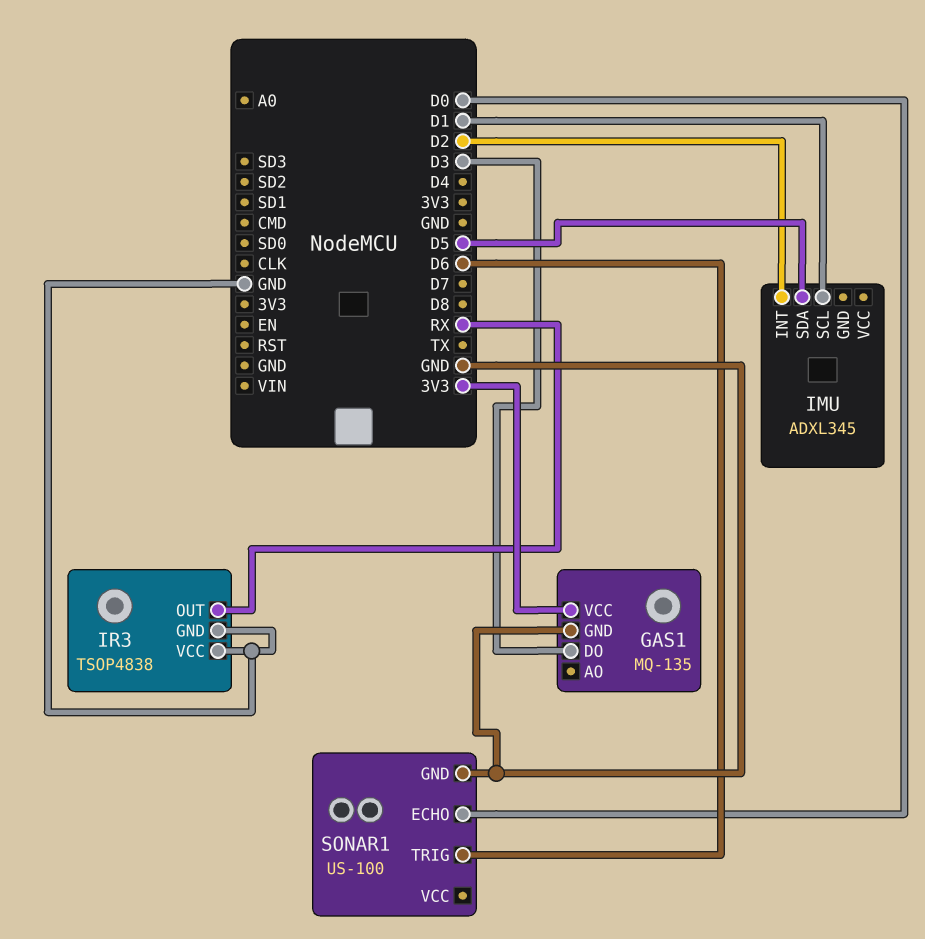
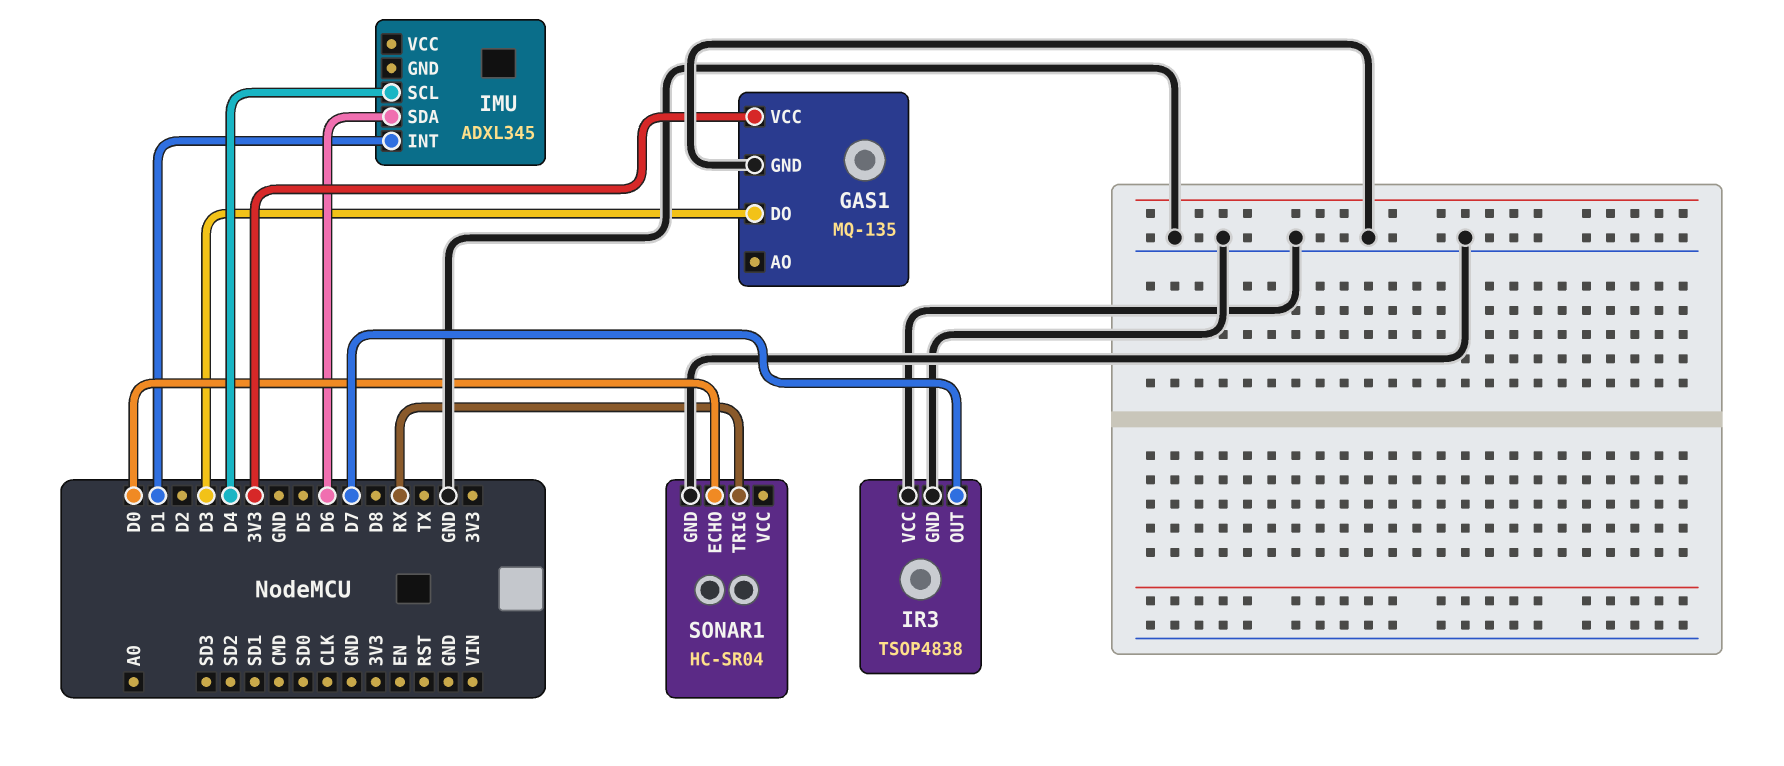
IMU pin INT: D2 -> D1
IMU pin SCL: D1 -> D4
IMU pin SDA: D5 -> D6
IR3 pin OUT: RX -> D7
SONAR1: US-100 -> HC-SR04
SONAR1 pin TRIG: D6 -> RX

